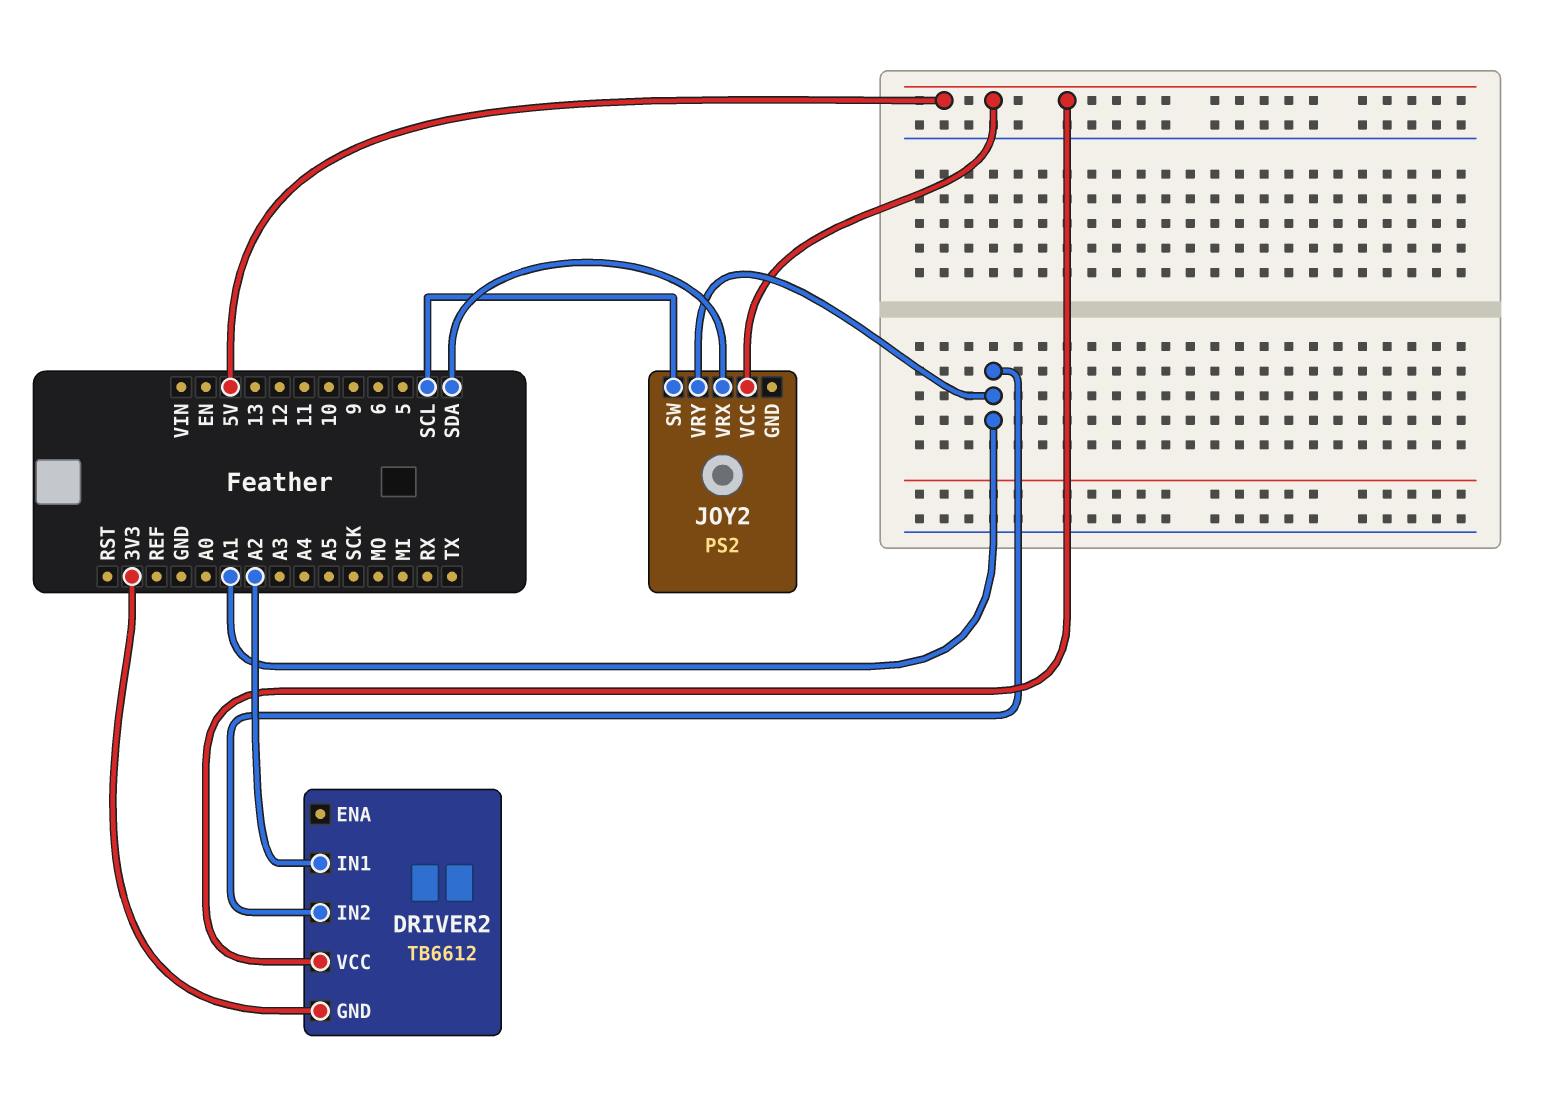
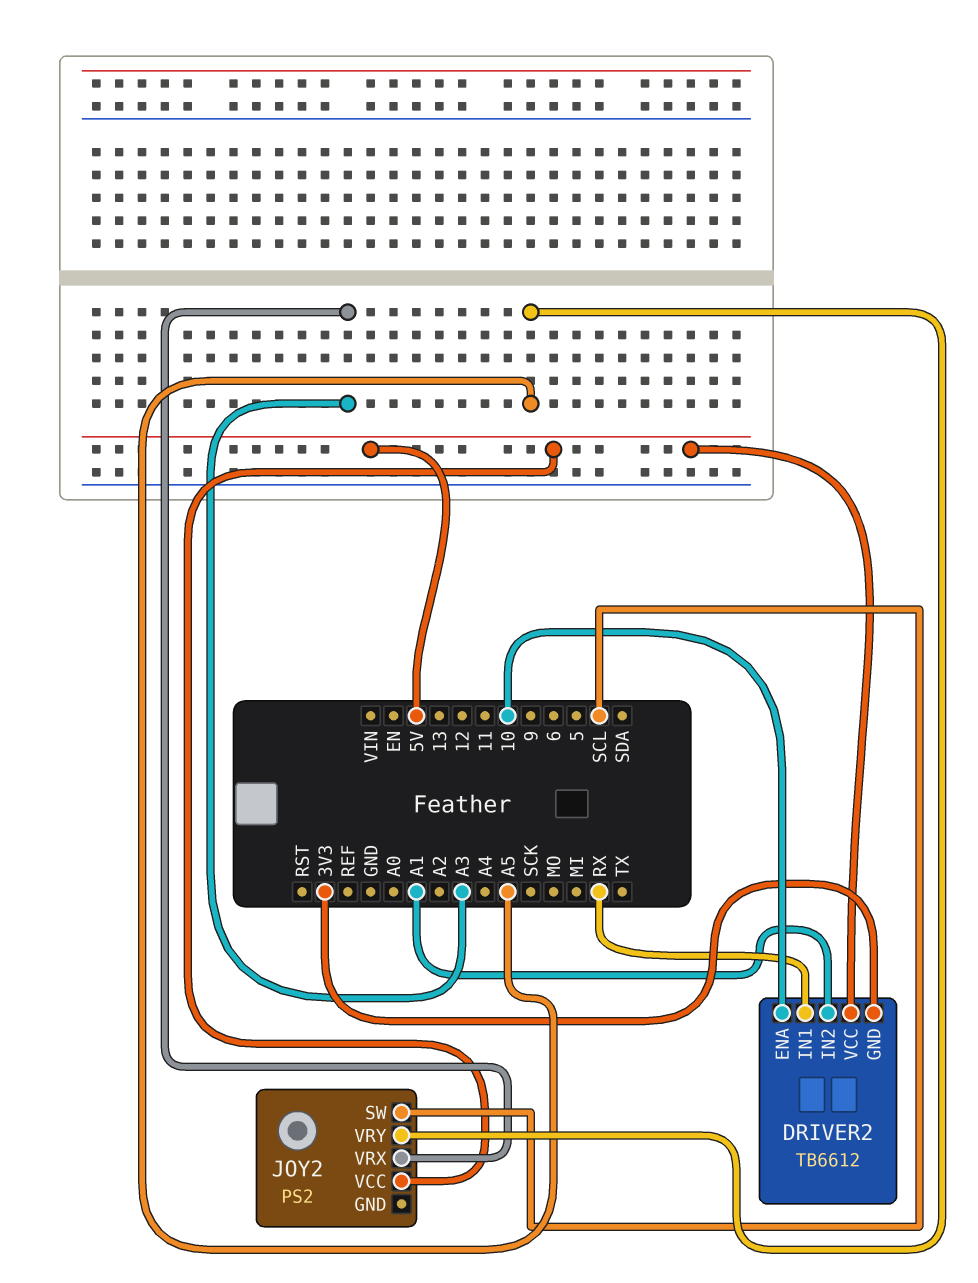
DRIVER2 pin ENA: none -> 10
DRIVER2 pin IN1: A2 -> RX
JOY2 pin VRX: SDA -> A3
JOY2 pin VRY: A1 -> A5

